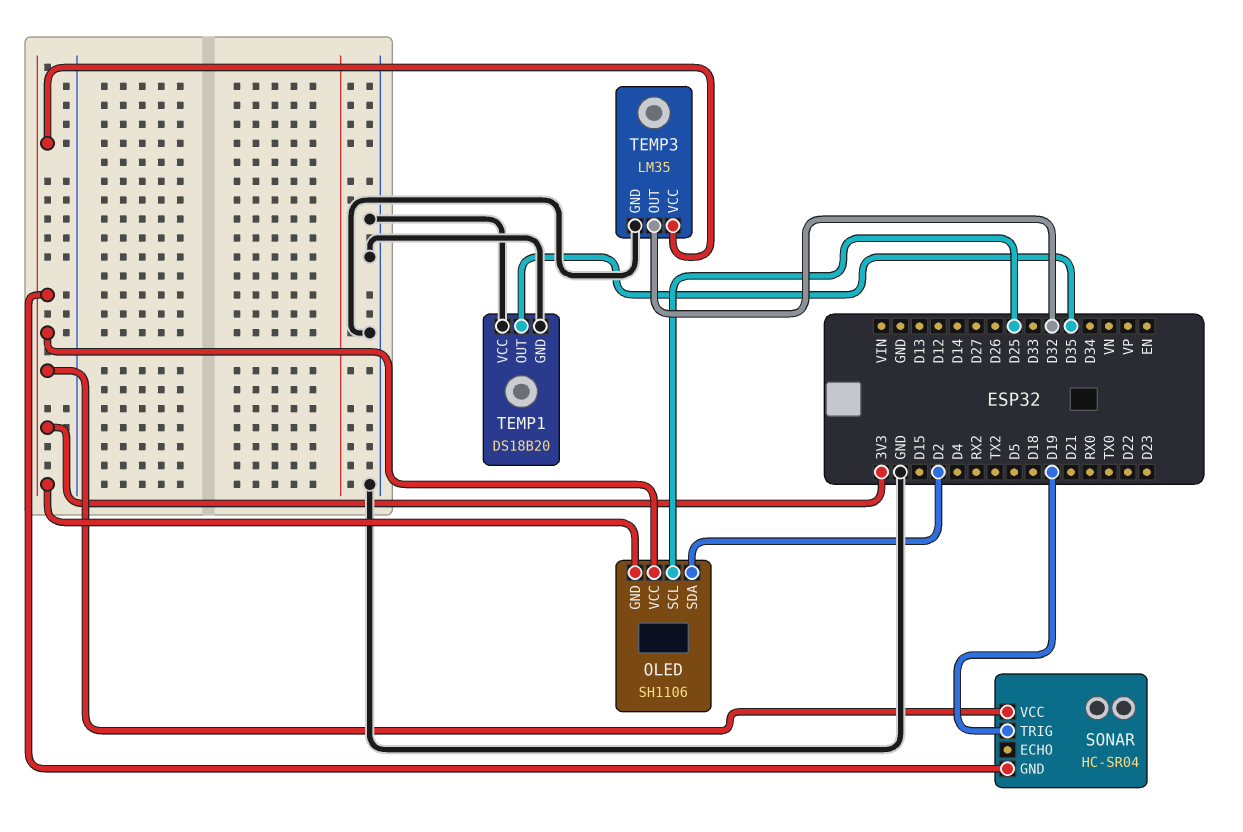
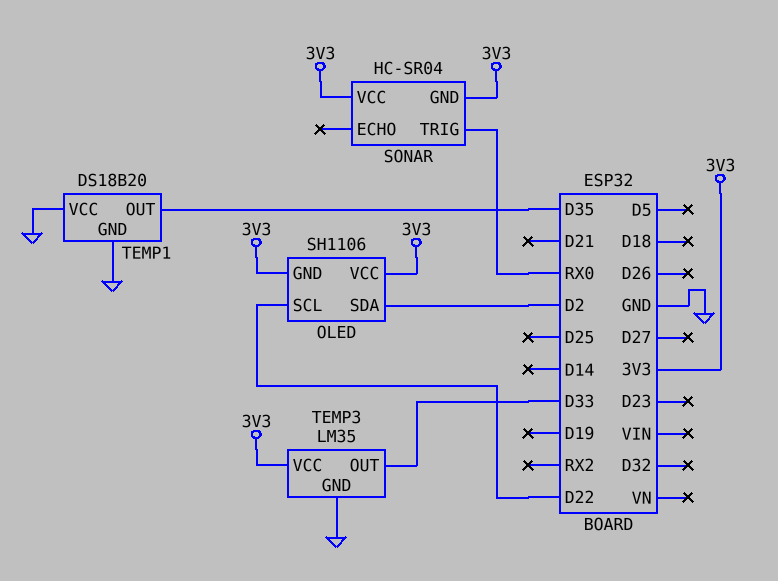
OLED pin SCL: D25 -> D22
SONAR pin TRIG: D19 -> RX0
TEMP3 pin OUT: D32 -> D33

